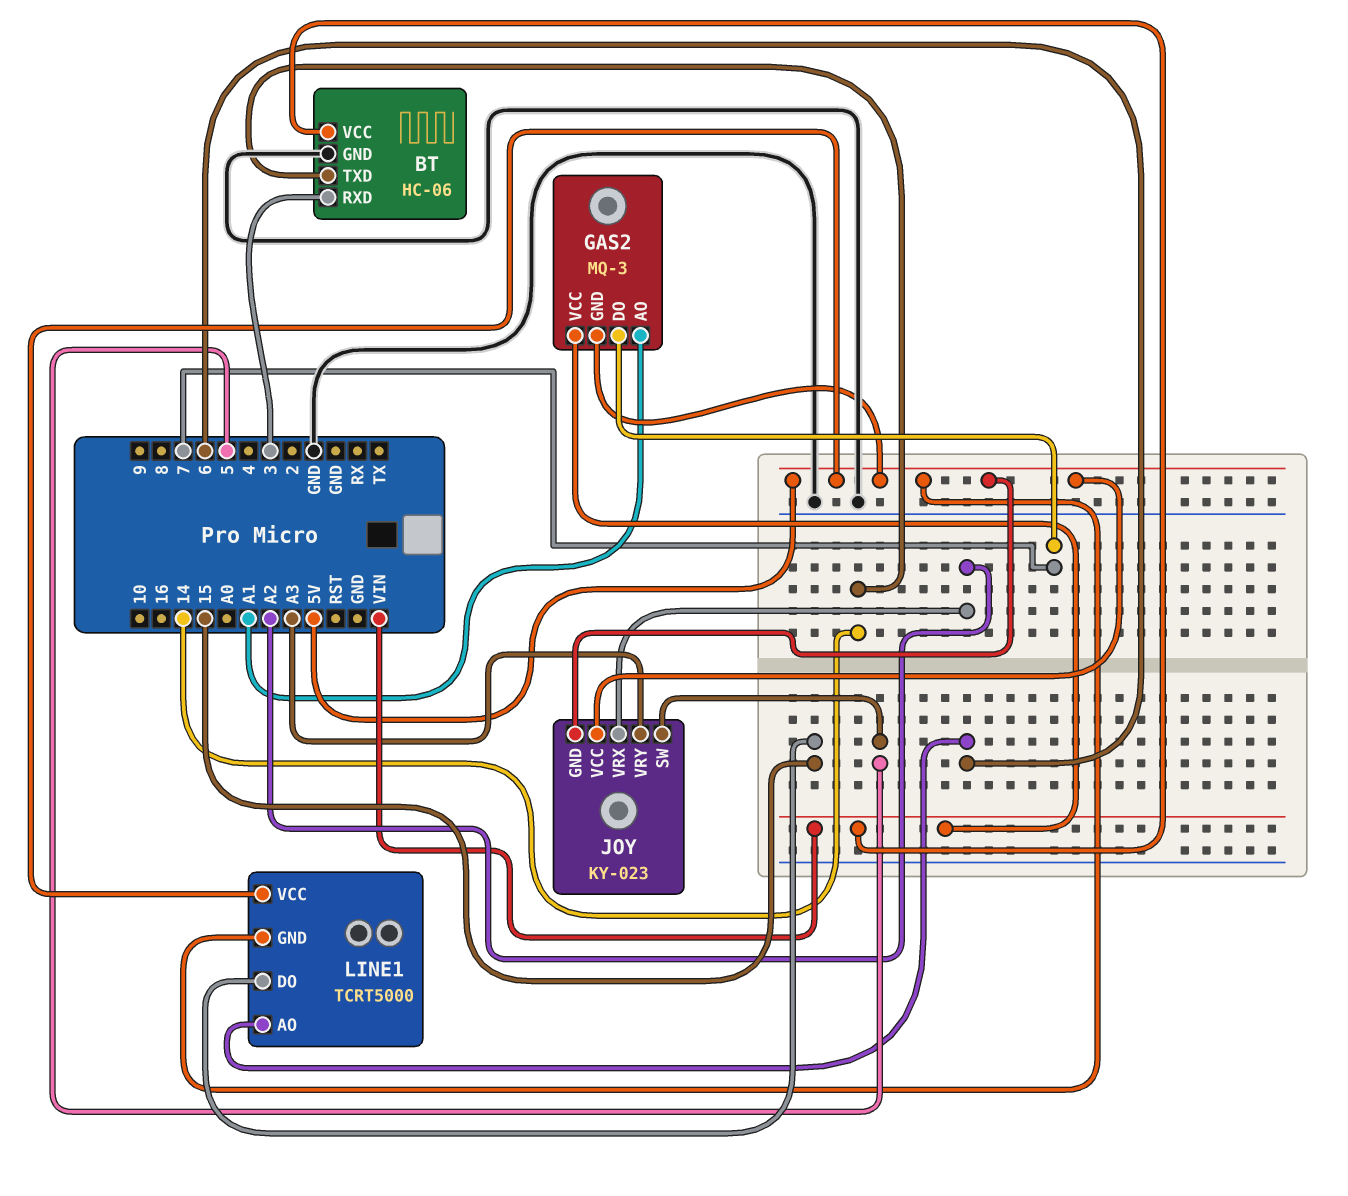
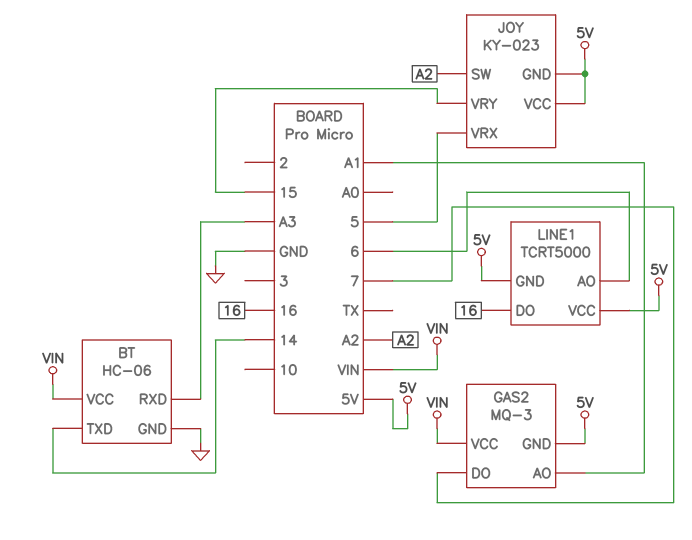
BT pin RXD: 3 -> A3
JOY pin SW: 5 -> A2
JOY pin VRX: A2 -> 5
JOY pin VRY: A3 -> 15
LINE1 pin DO: 15 -> 16

